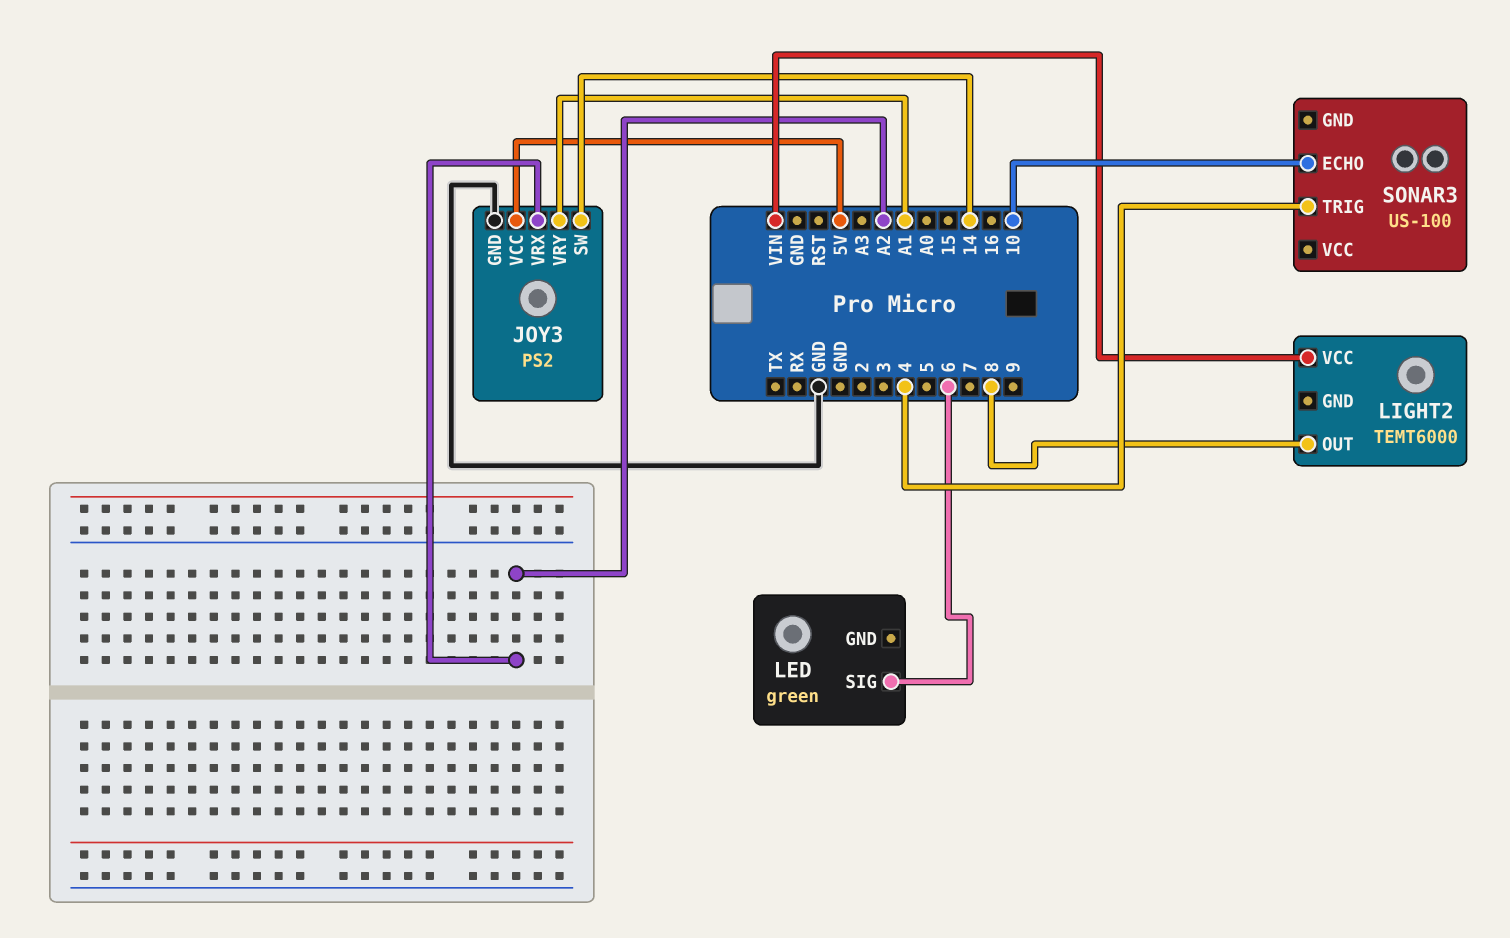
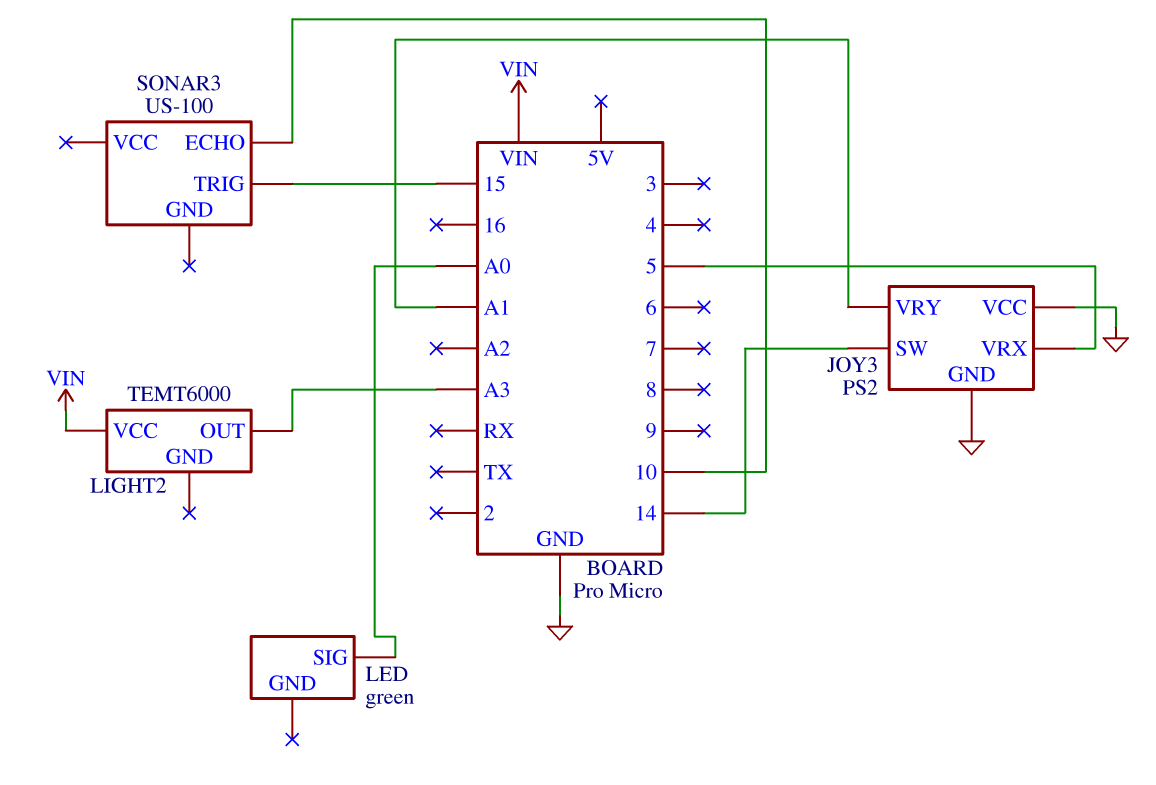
JOY3 pin VCC: 5V -> GND
JOY3 pin VRX: A2 -> 5
LED pin SIG: 6 -> A0
LIGHT2 pin OUT: 8 -> A3
SONAR3 pin TRIG: 4 -> 15

